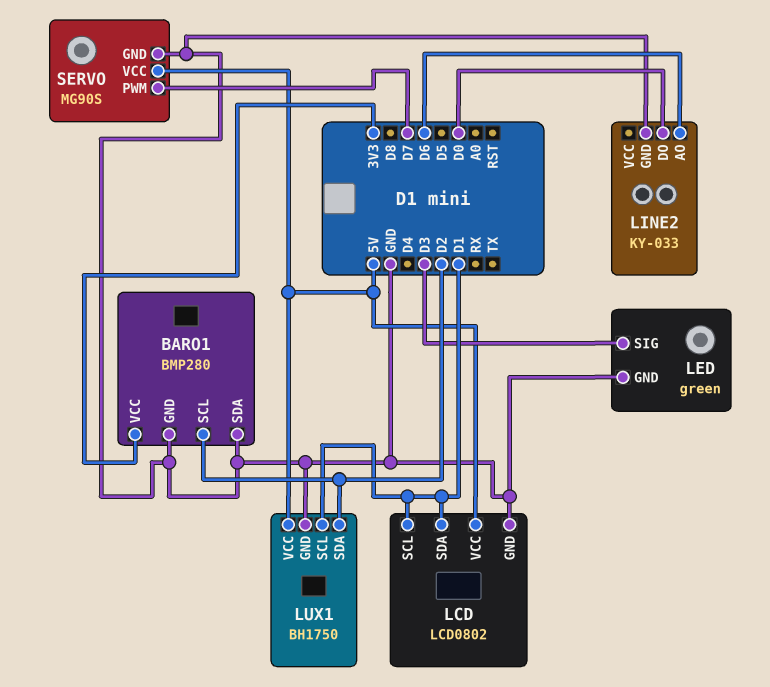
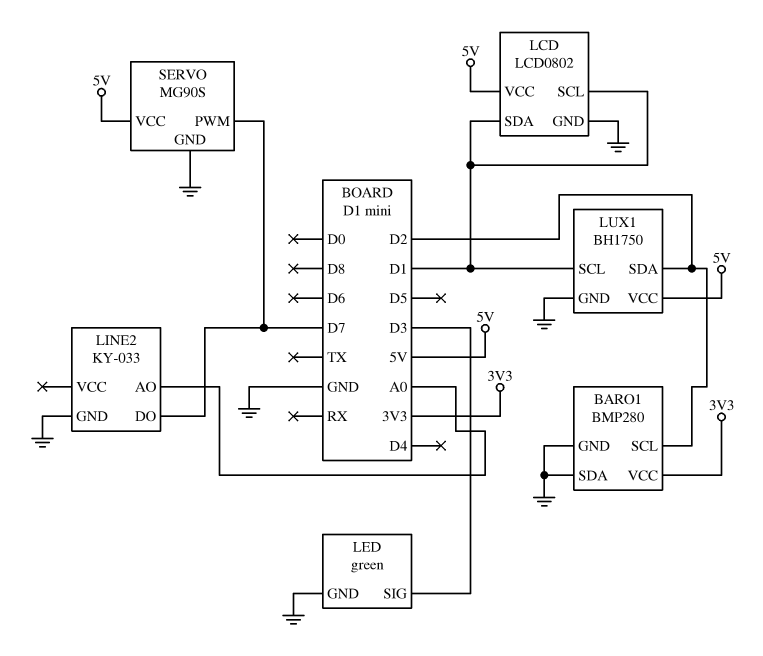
LINE2 pin AO: D6 -> A0
LINE2 pin DO: D0 -> D7

